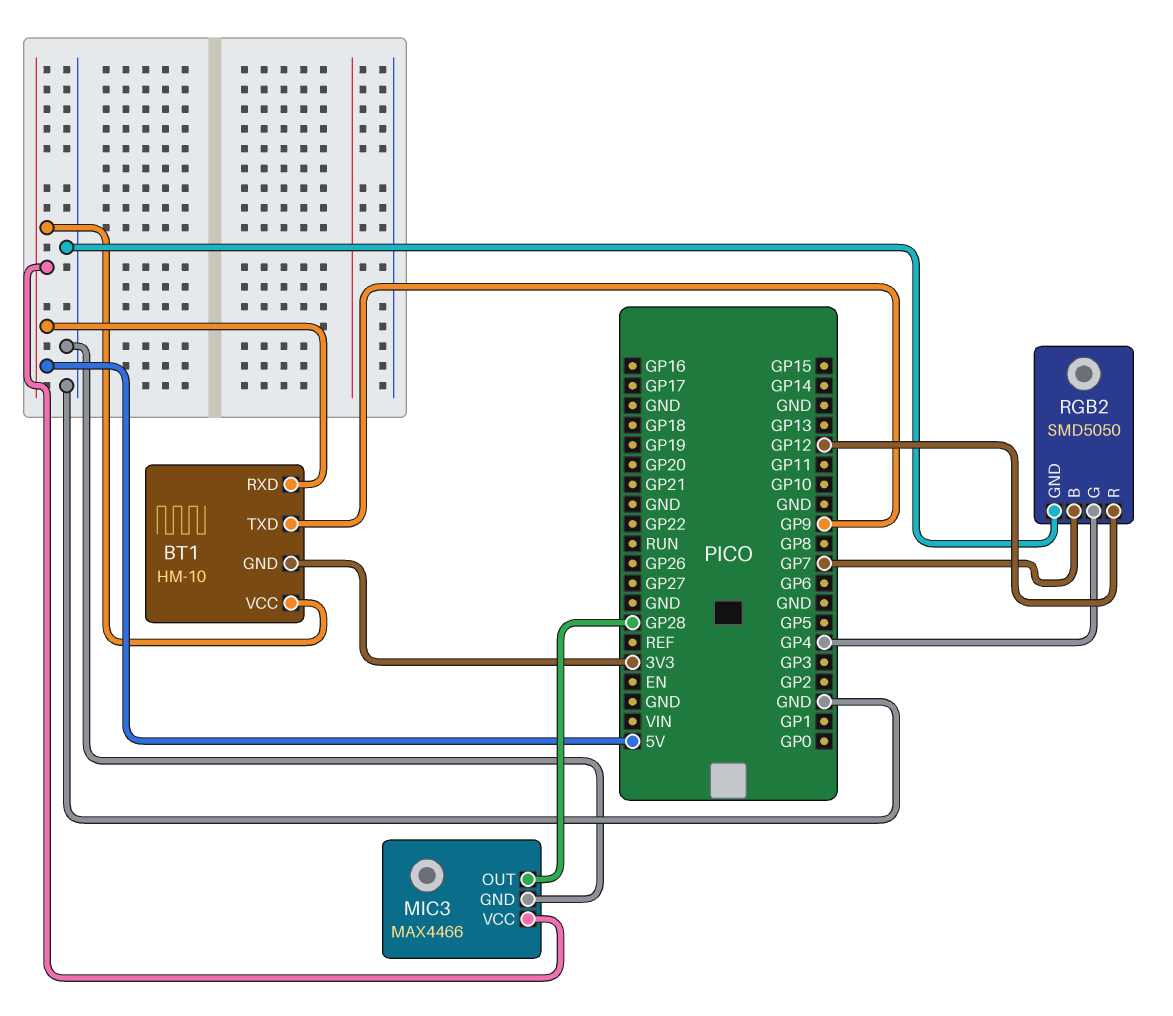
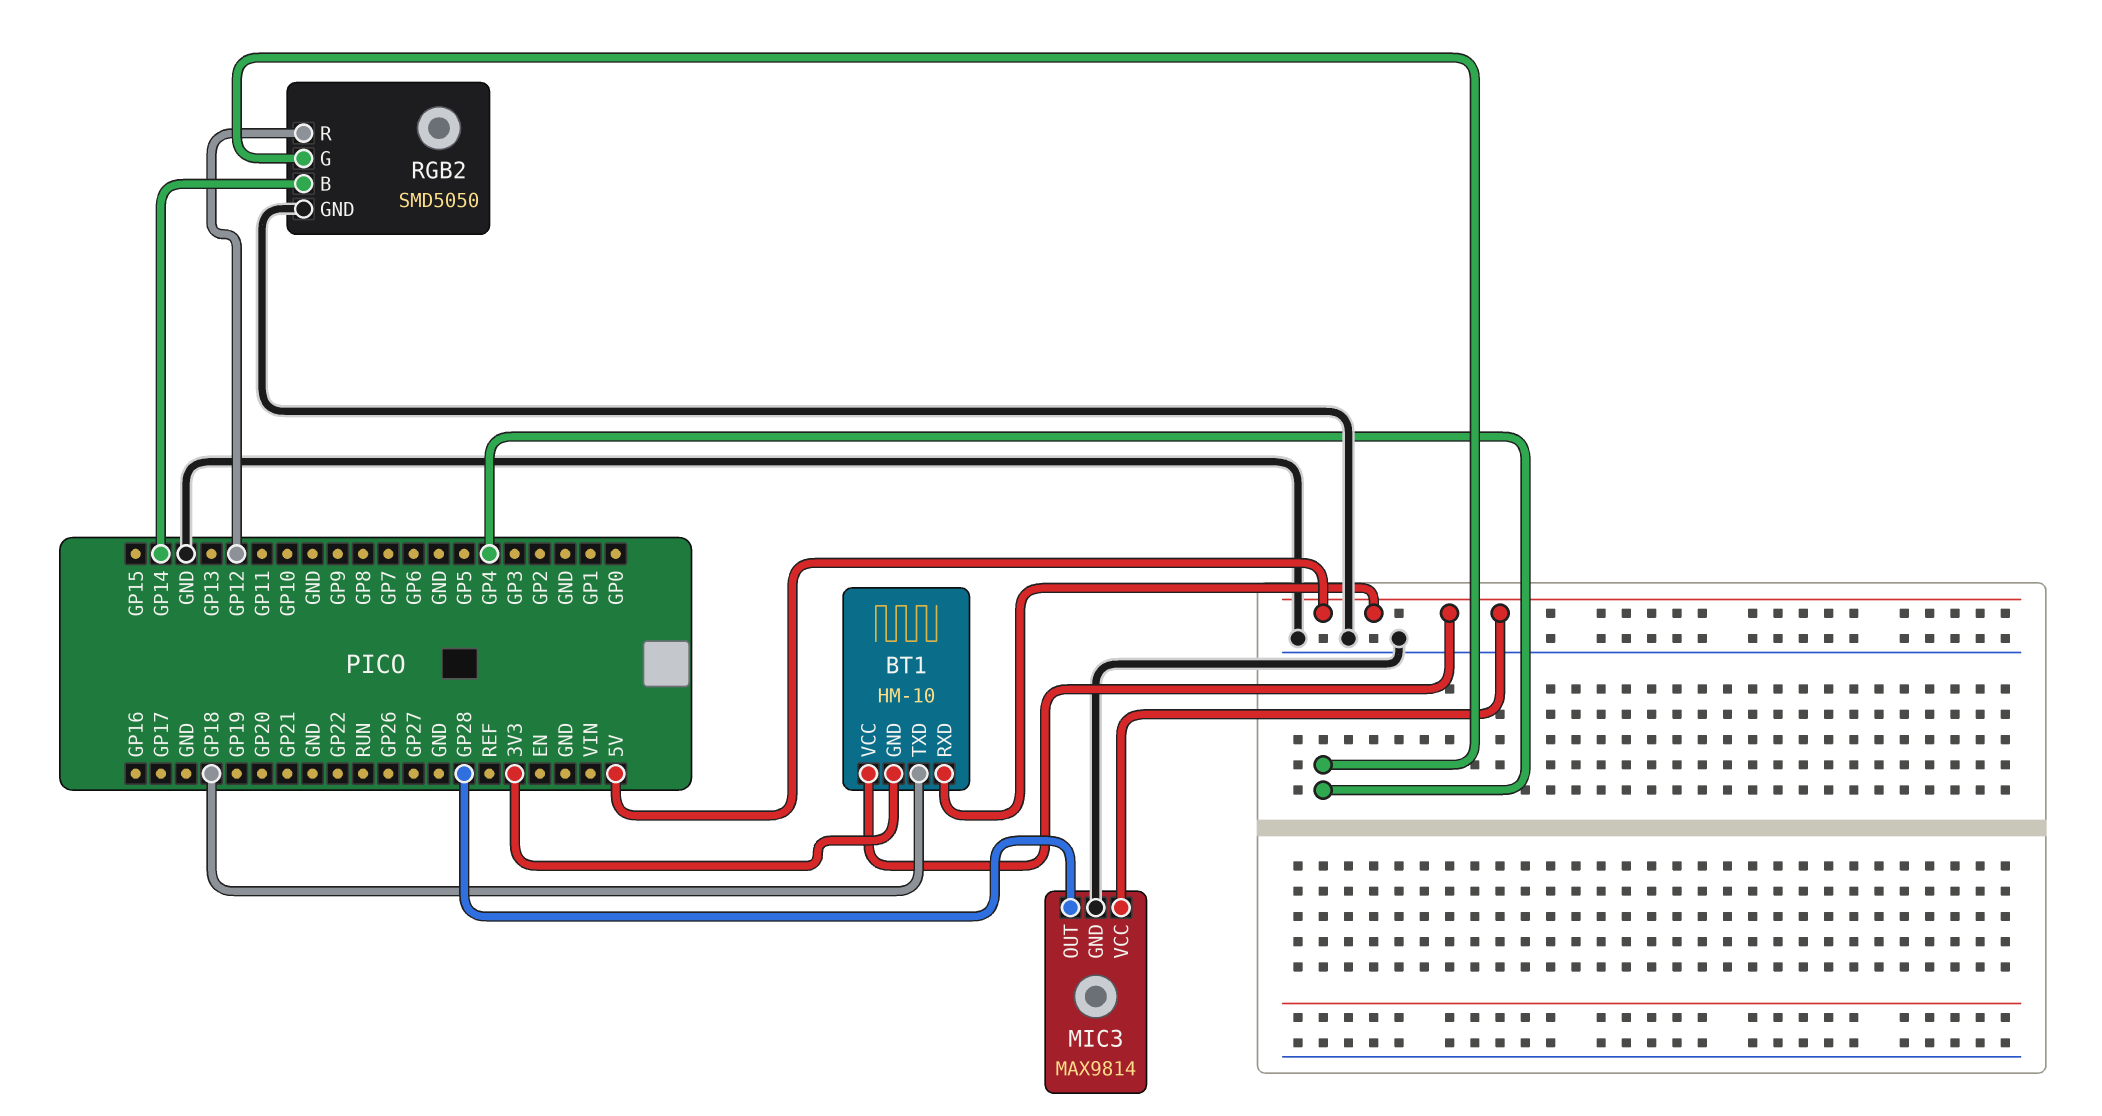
BT1 pin TXD: GP9 -> GP18
MIC3: MAX4466 -> MAX9814
RGB2 pin B: GP7 -> GP14

